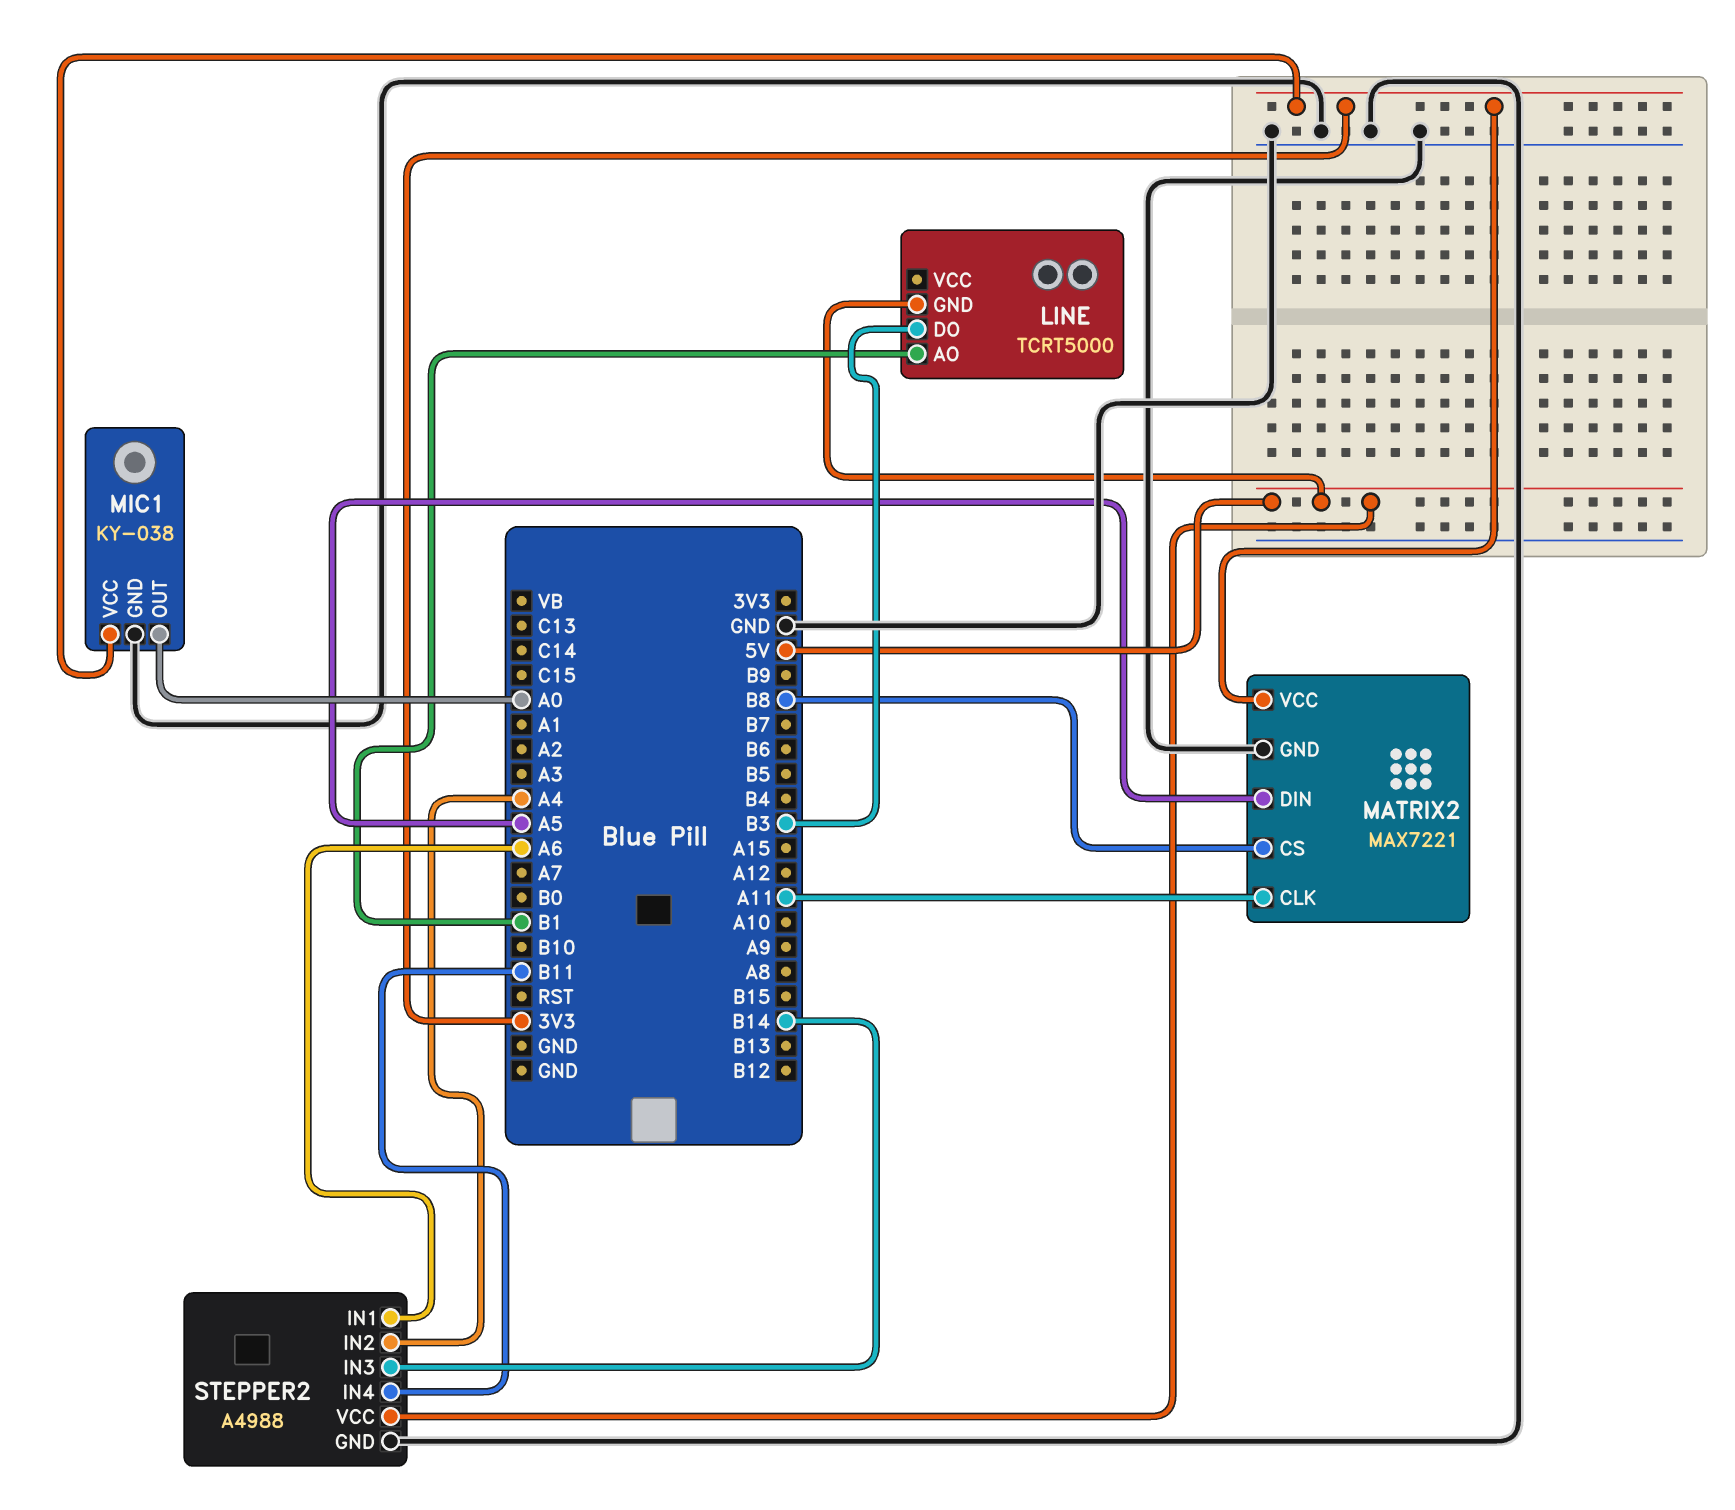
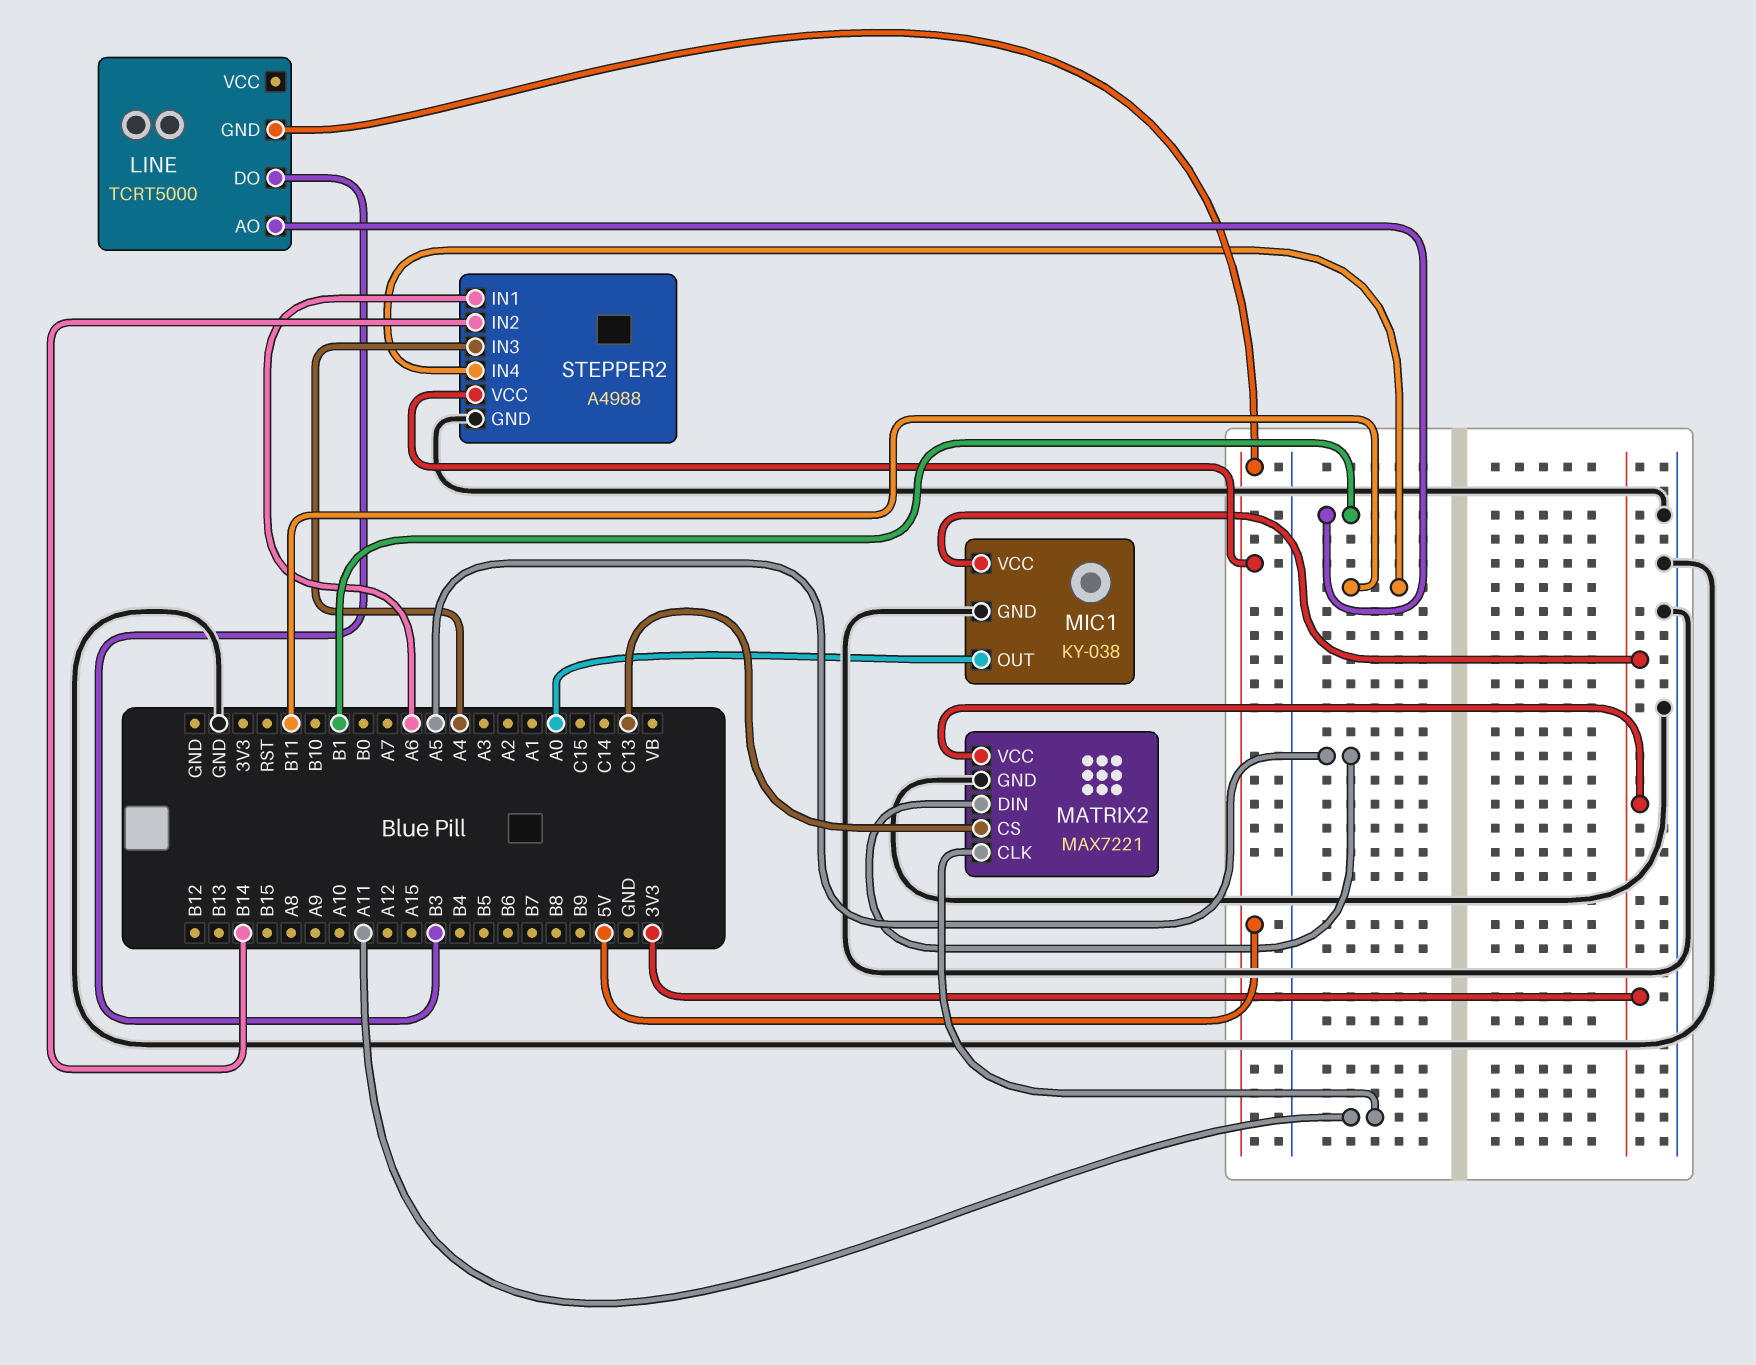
MATRIX2 pin CS: B8 -> C13
STEPPER2 pin IN2: A4 -> B14
STEPPER2 pin IN3: B14 -> A4

